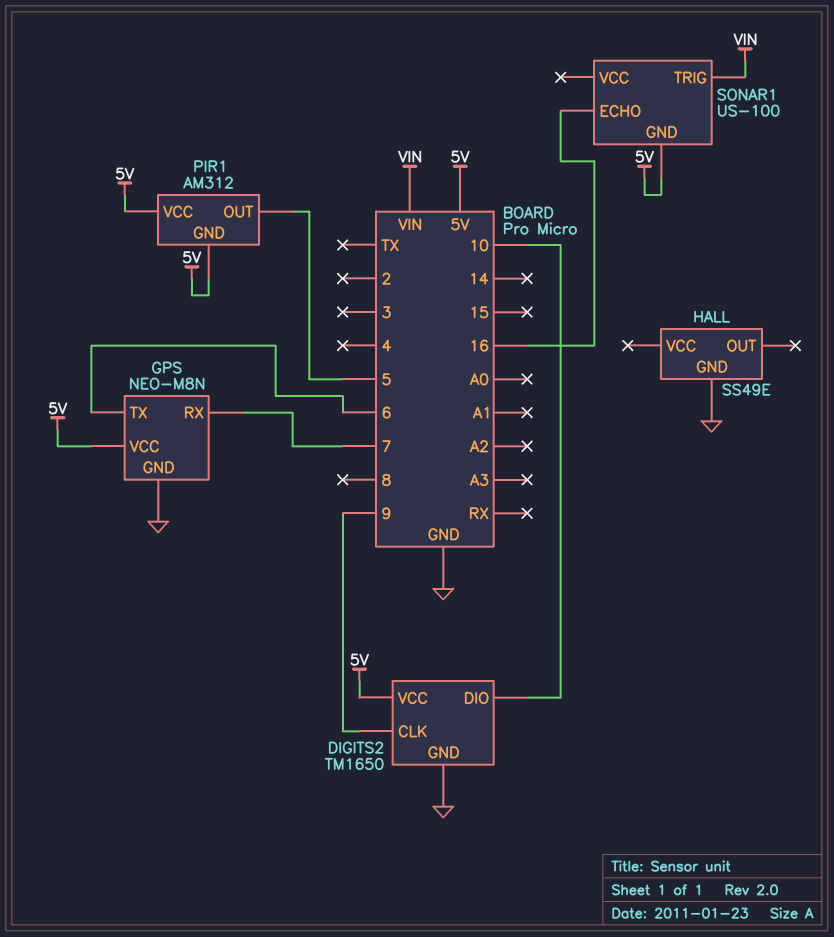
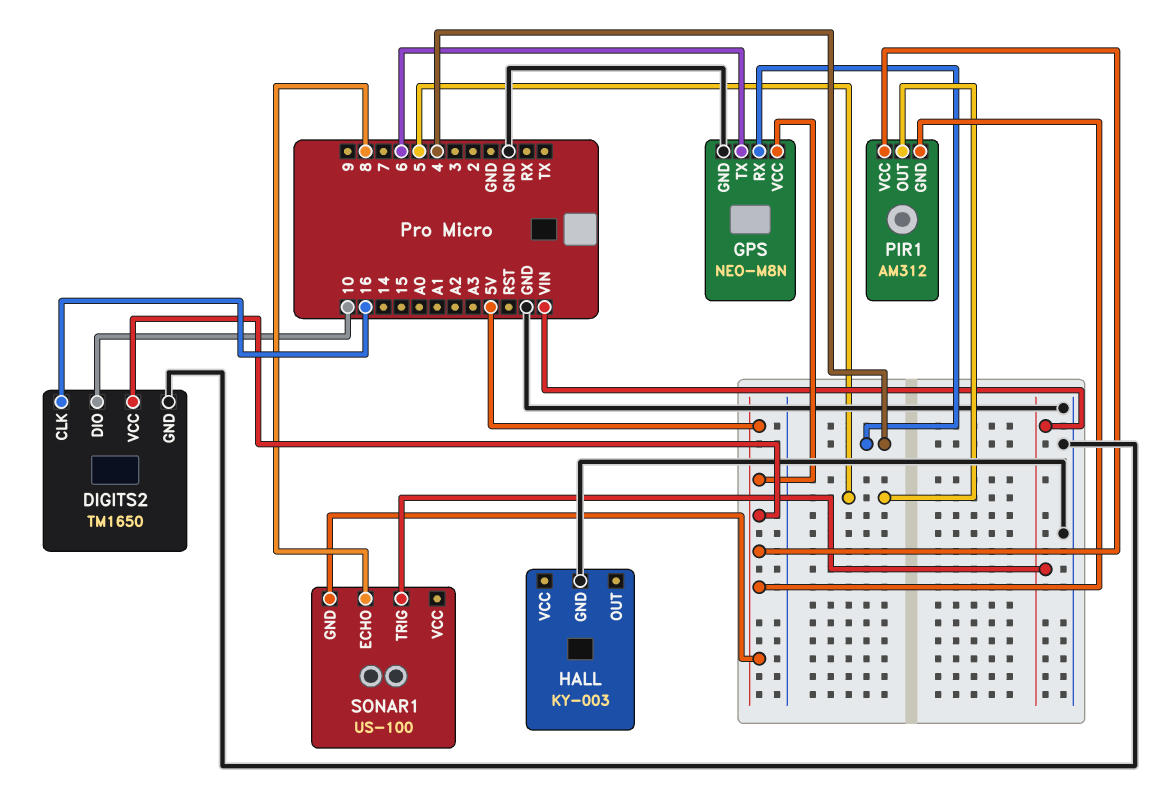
DIGITS2 pin CLK: 9 -> 16
GPS pin RX: 7 -> 4
HALL: SS49E -> KY-003
SONAR1 pin ECHO: 16 -> 8

